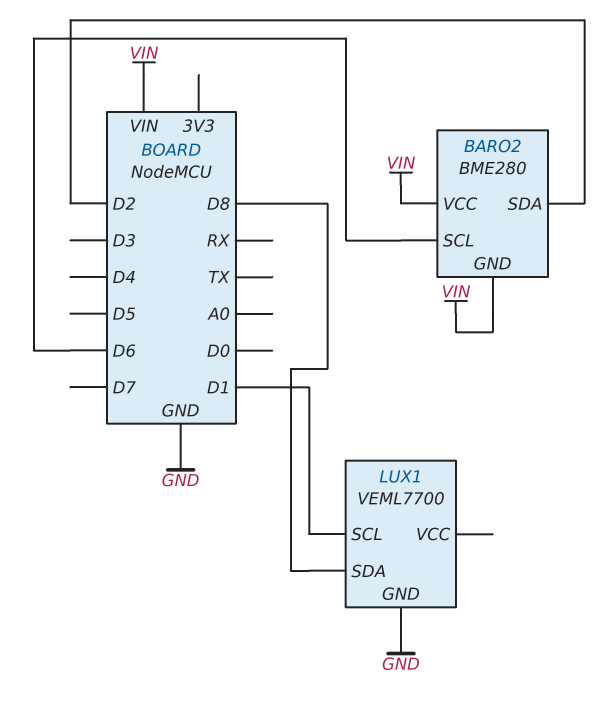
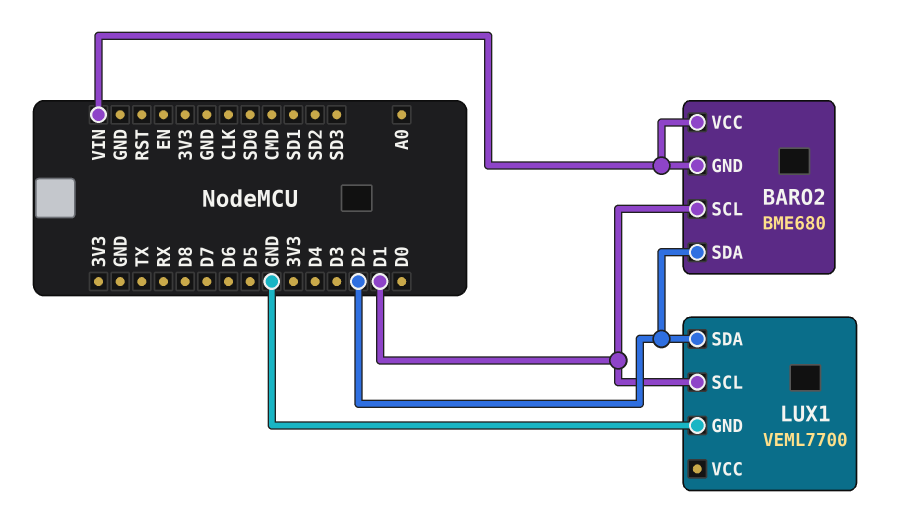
BARO2: BME280 -> BME680
BARO2 pin SCL: D6 -> D1
LUX1 pin SDA: D8 -> D2

